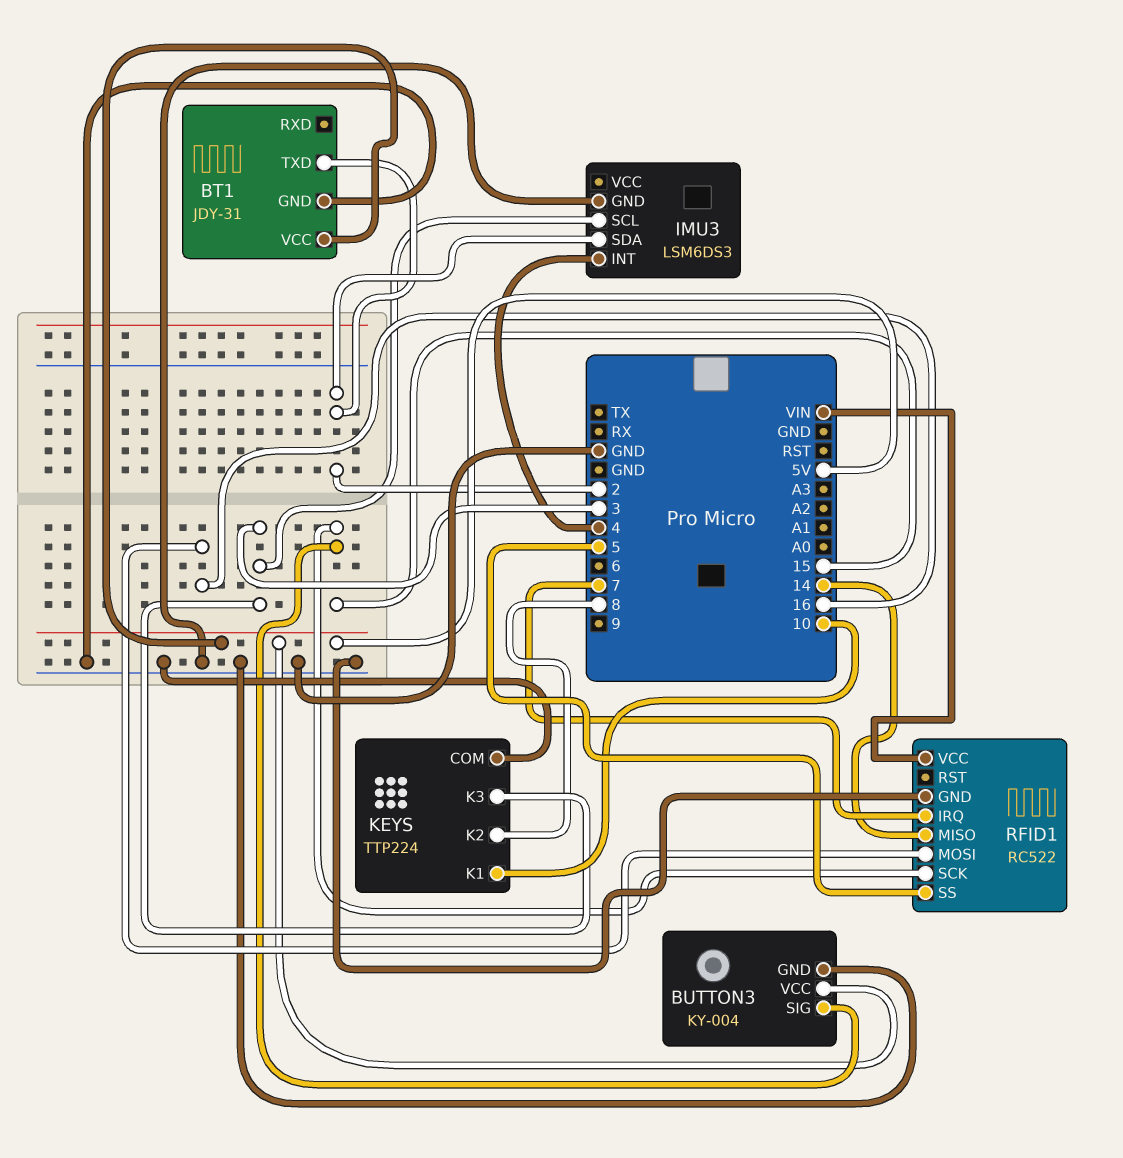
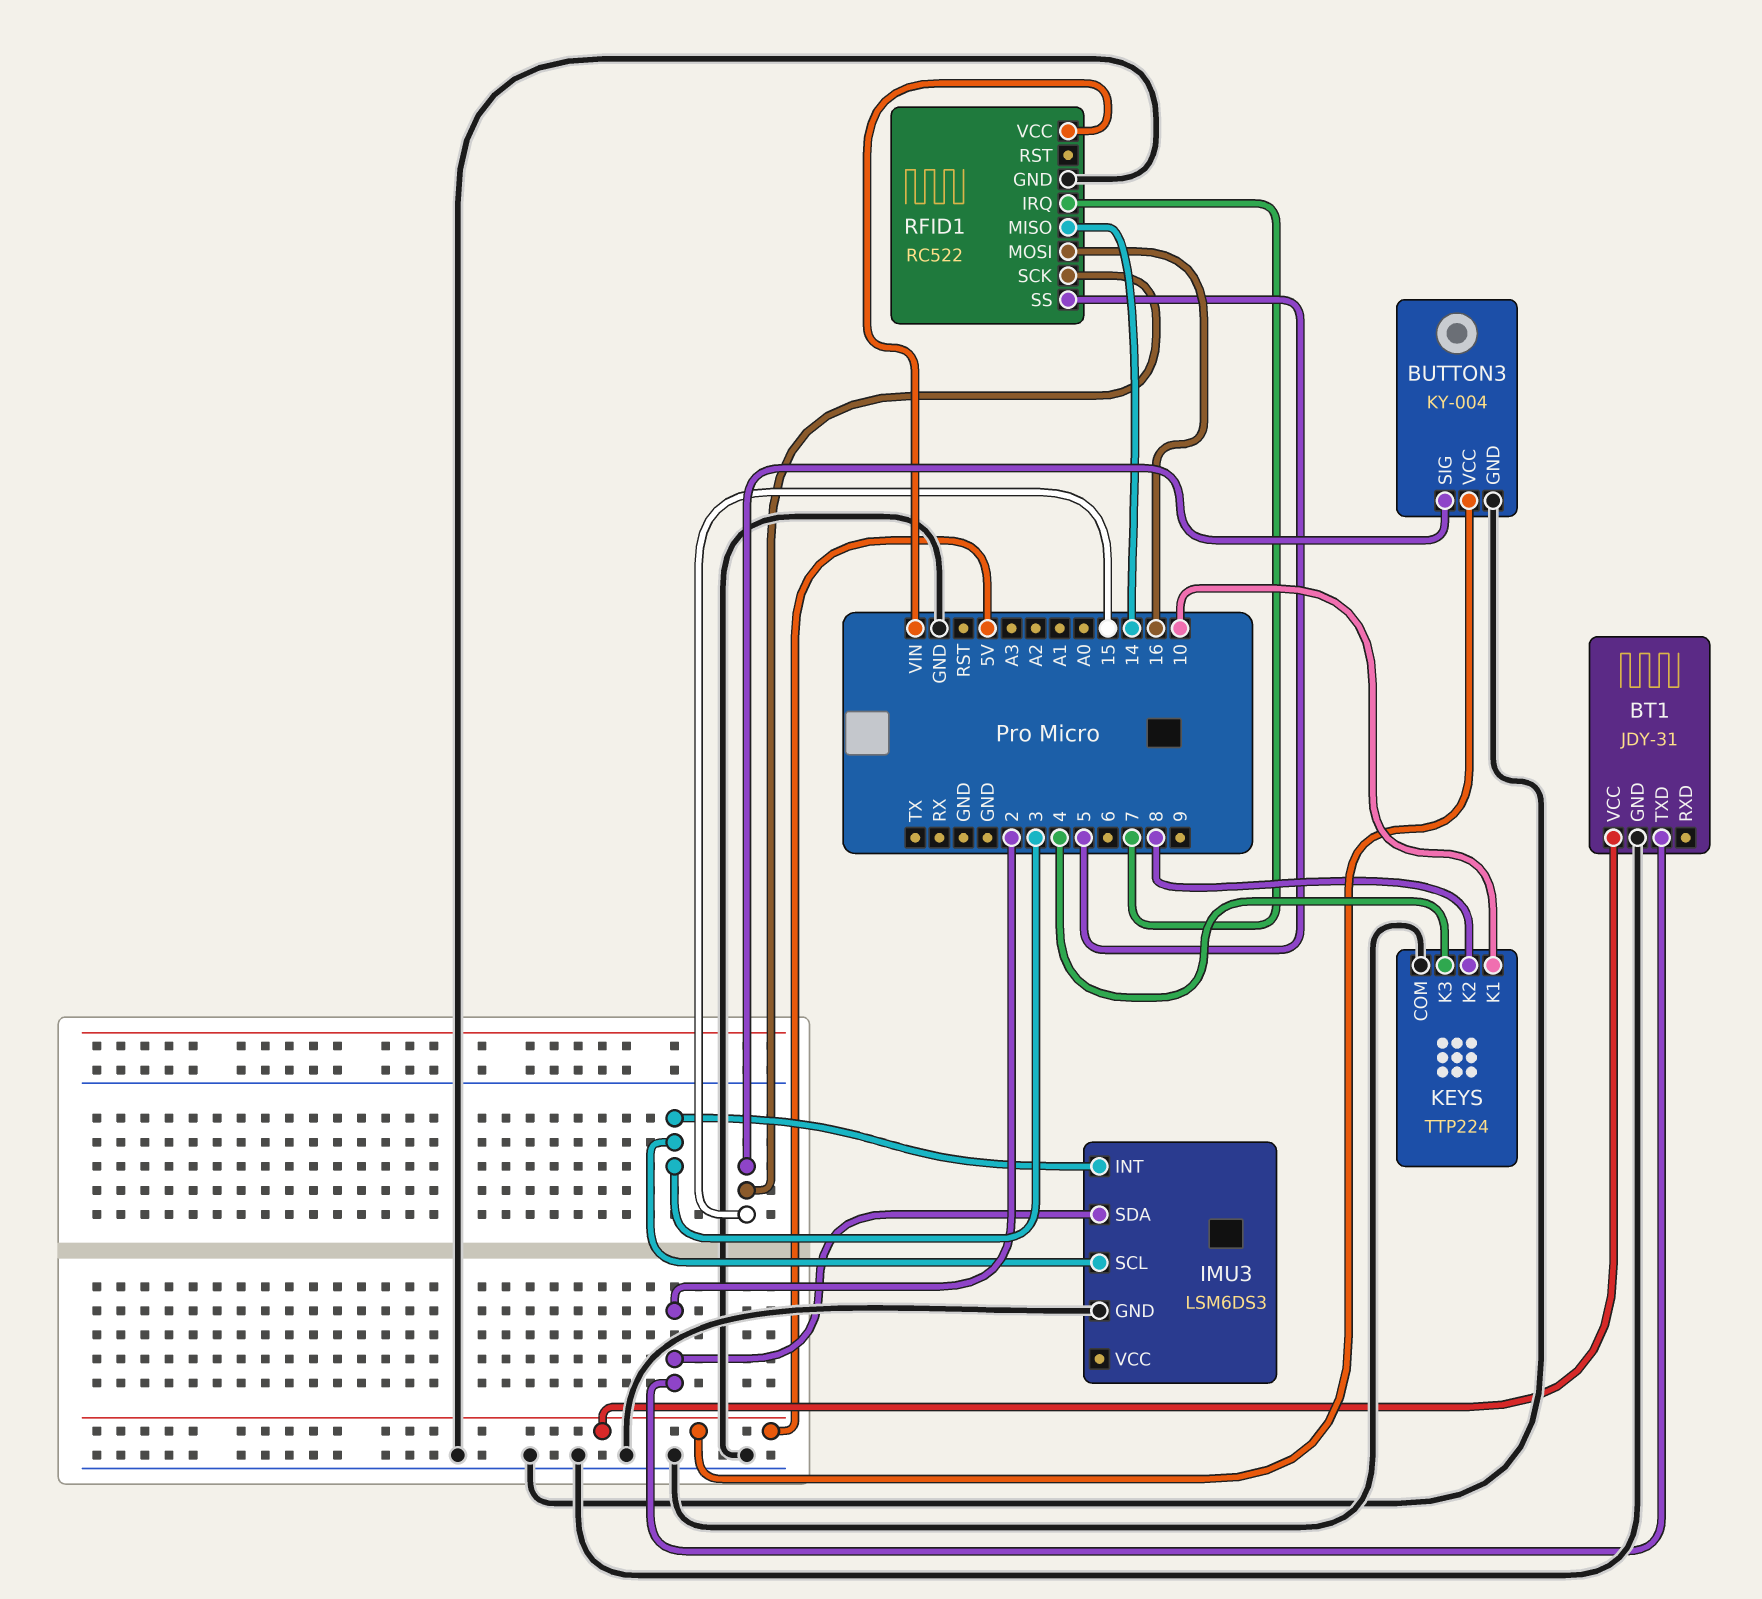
IMU3 pin INT: 4 -> 3
KEYS pin K3: 3 -> 4

